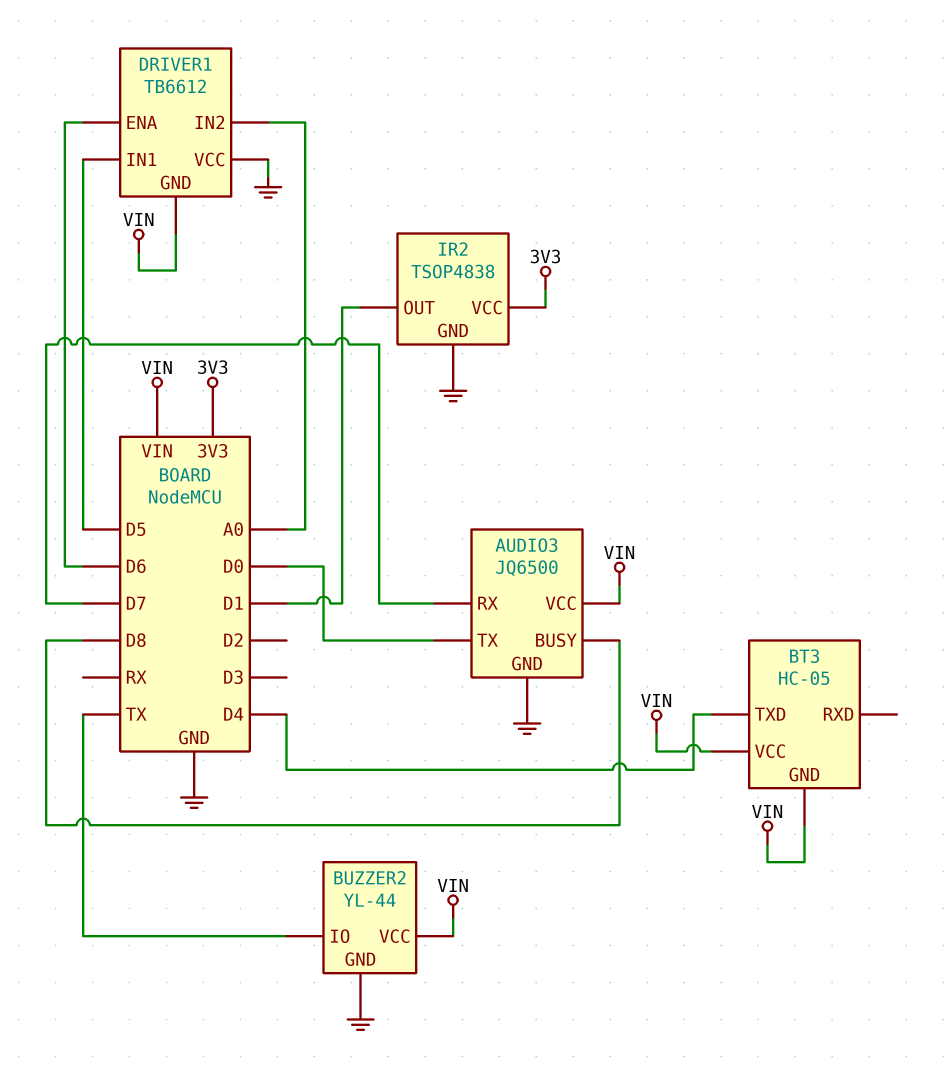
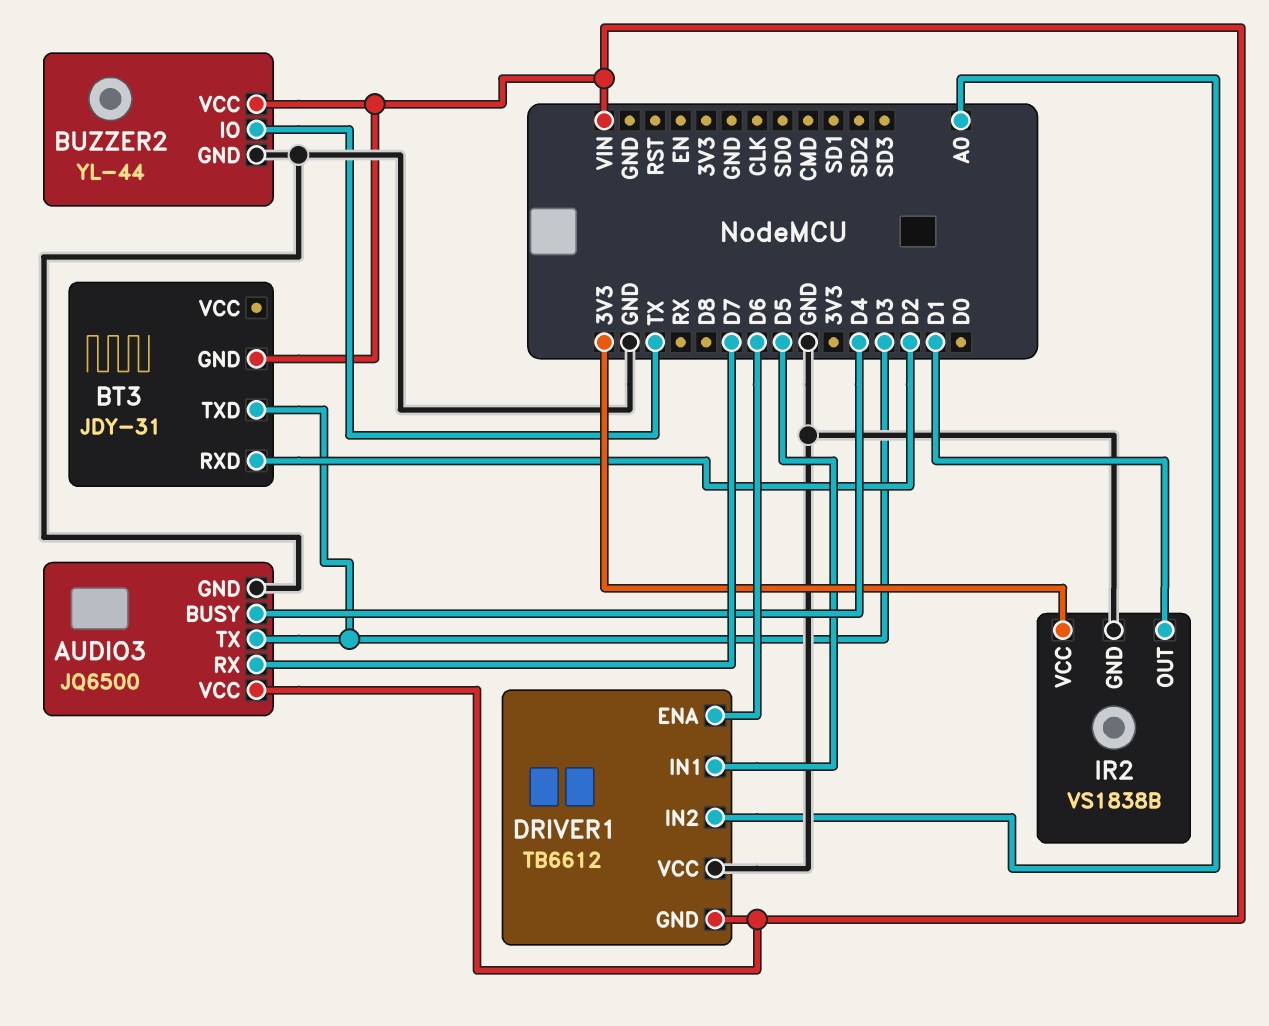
AUDIO3 pin BUSY: D8 -> D4
AUDIO3 pin TX: D0 -> D3
BT3: HC-05 -> JDY-31
BT3 pin RXD: none -> D2
BT3 pin TXD: D4 -> D3
BT3 pin VCC: VIN -> none
IR2: TSOP4838 -> VS1838B

